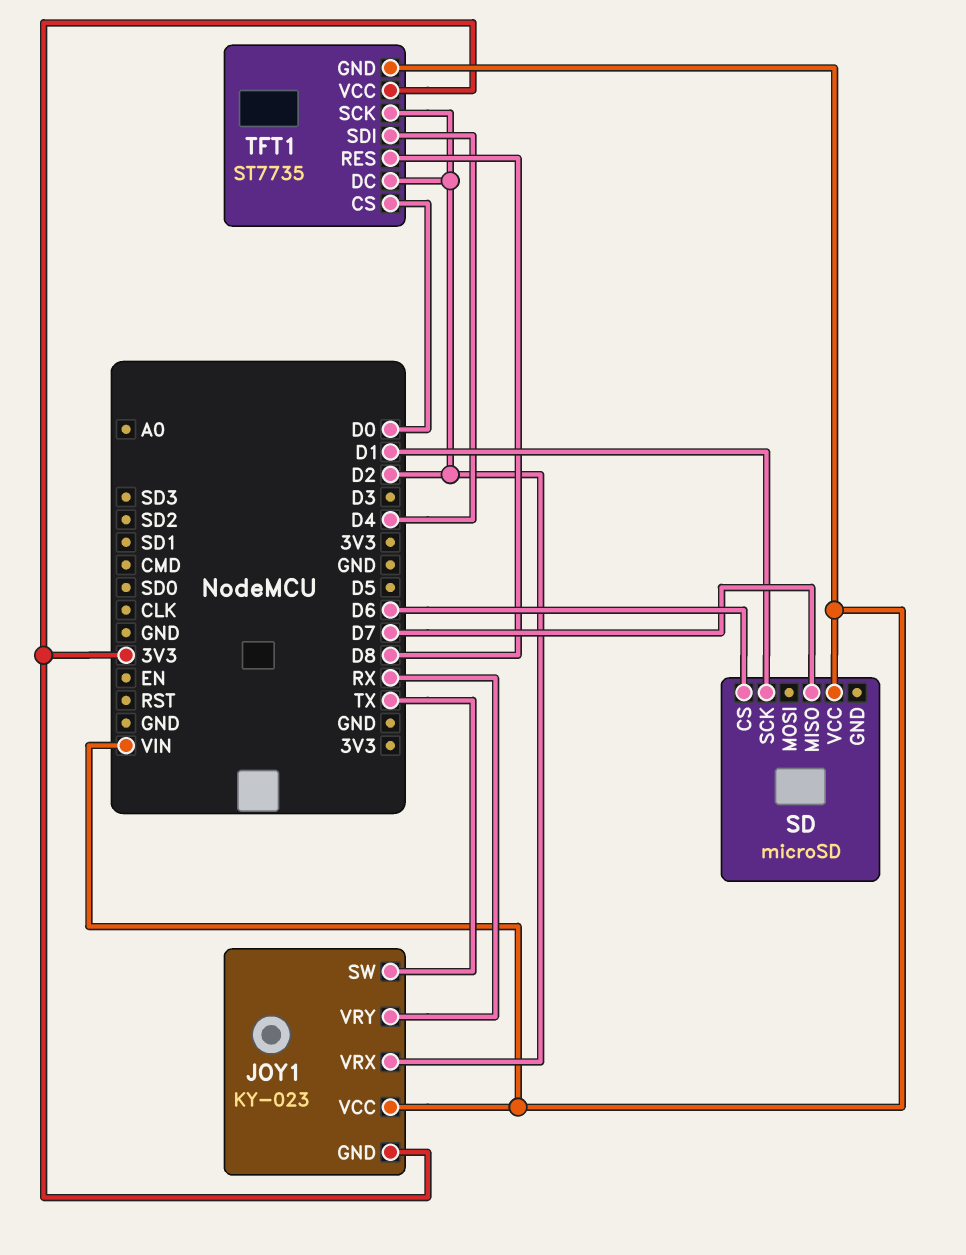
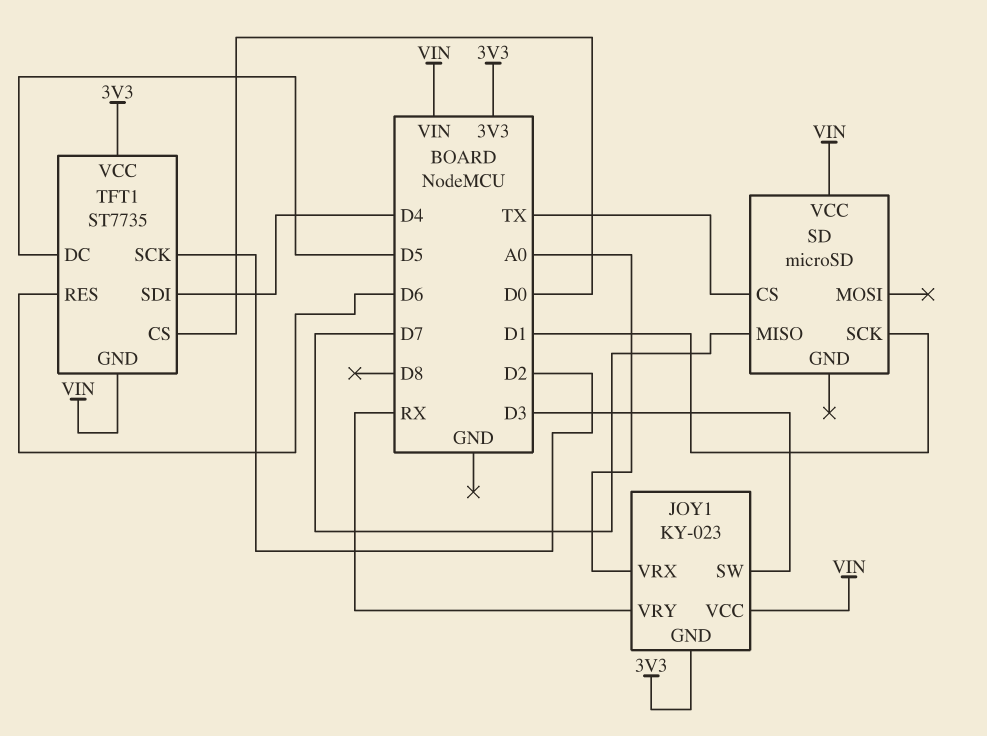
JOY1 pin SW: TX -> D3
JOY1 pin VRX: D2 -> A0
SD pin CS: D6 -> TX
TFT1 pin DC: D2 -> D5
TFT1 pin RES: D8 -> D6

